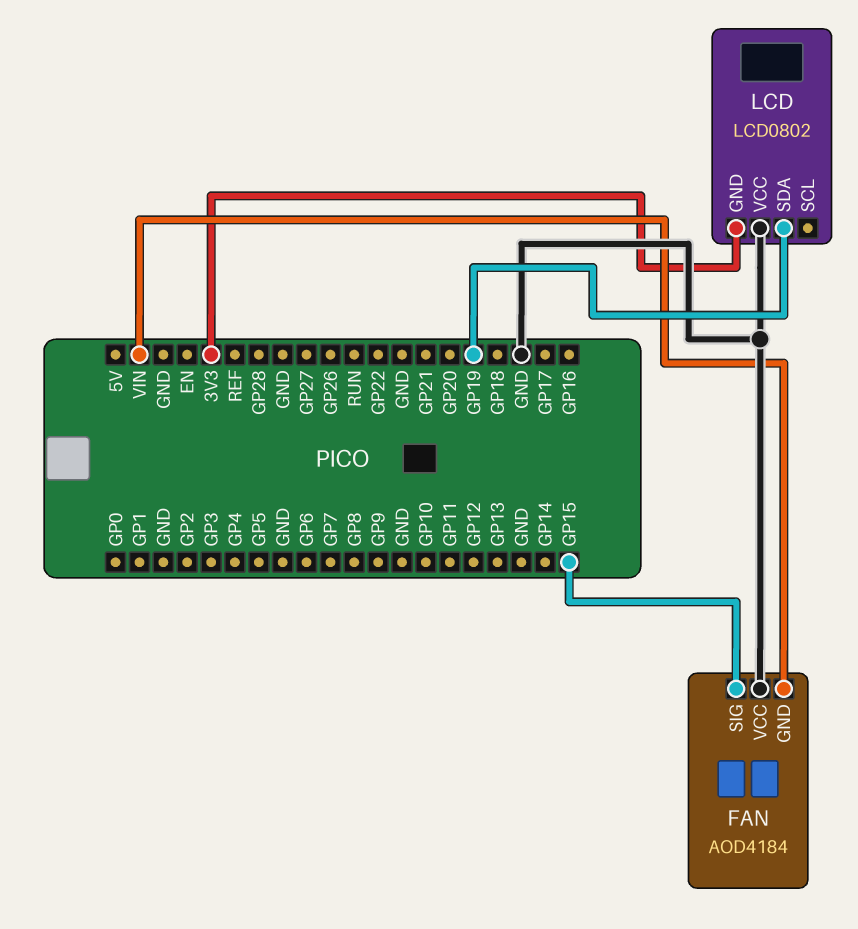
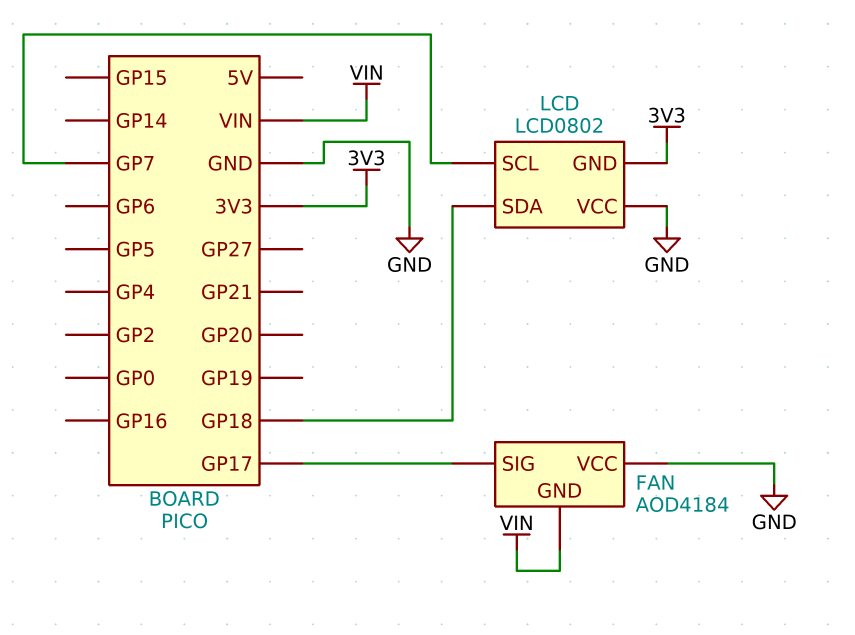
FAN pin SIG: GP15 -> GP17
LCD pin SCL: none -> GP7
LCD pin SDA: GP19 -> GP18

